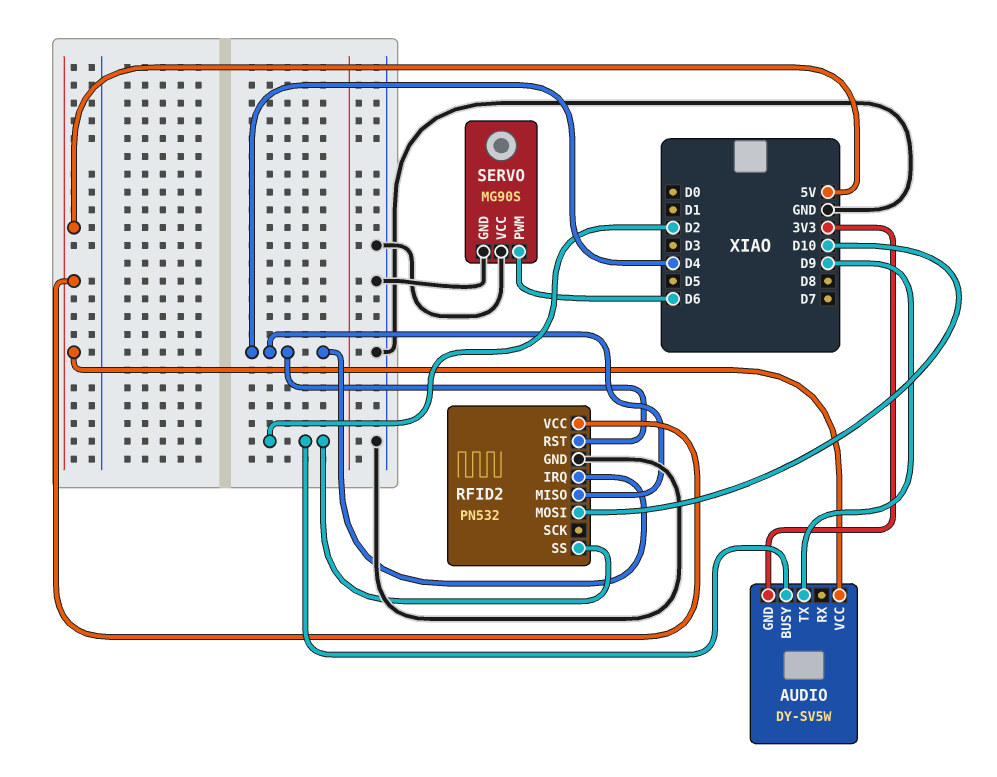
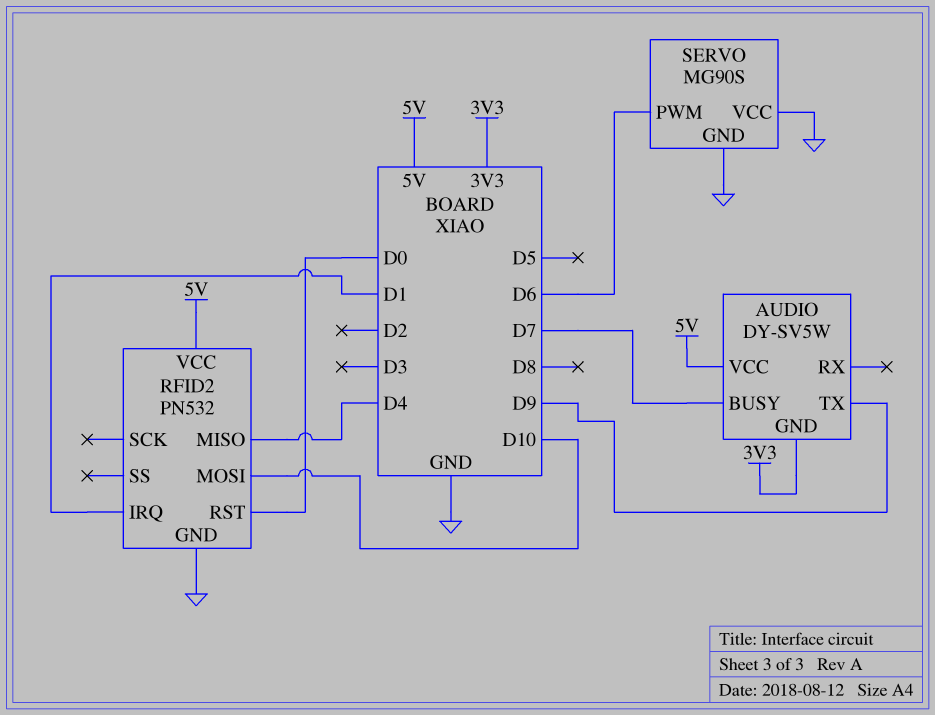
AUDIO pin BUSY: D2 -> D7
RFID2 pin IRQ: D4 -> D1
RFID2 pin RST: D4 -> D0
RFID2 pin SS: D2 -> none

